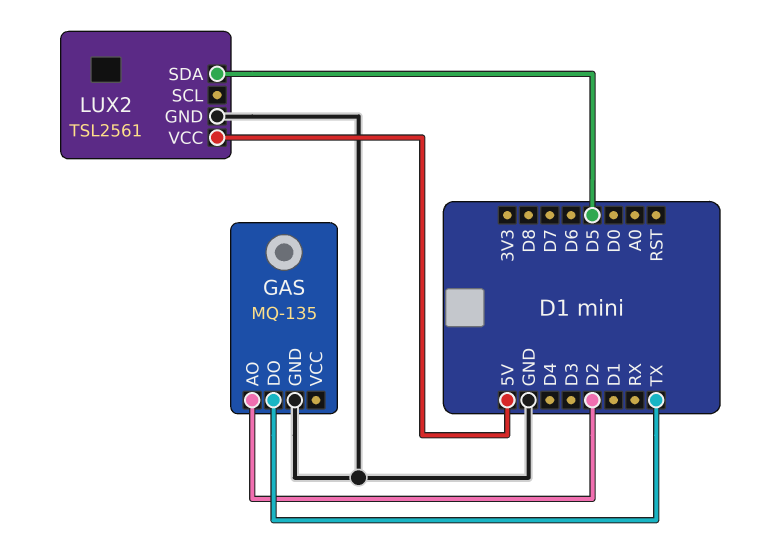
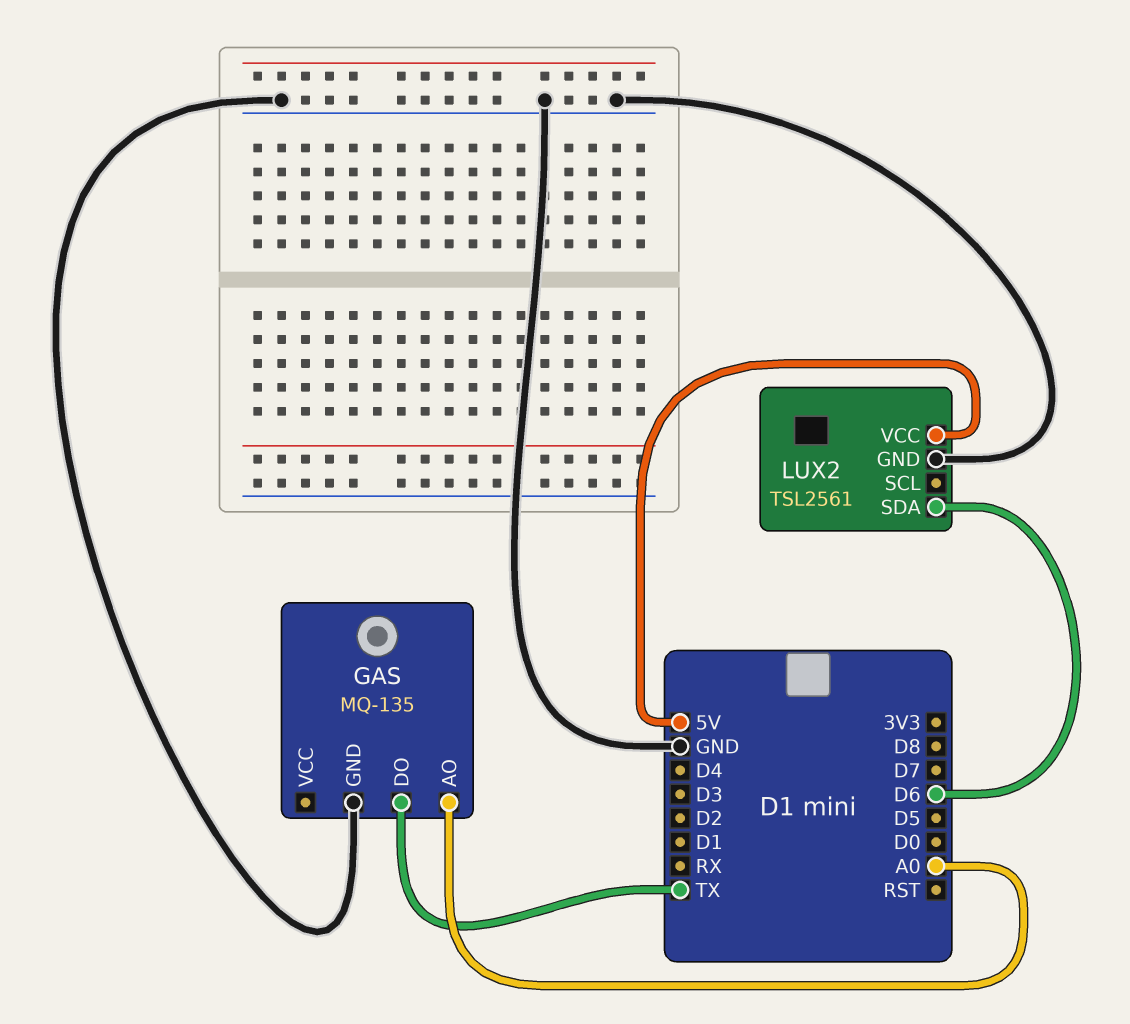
GAS pin AO: D2 -> A0
LUX2 pin SDA: D5 -> D6

